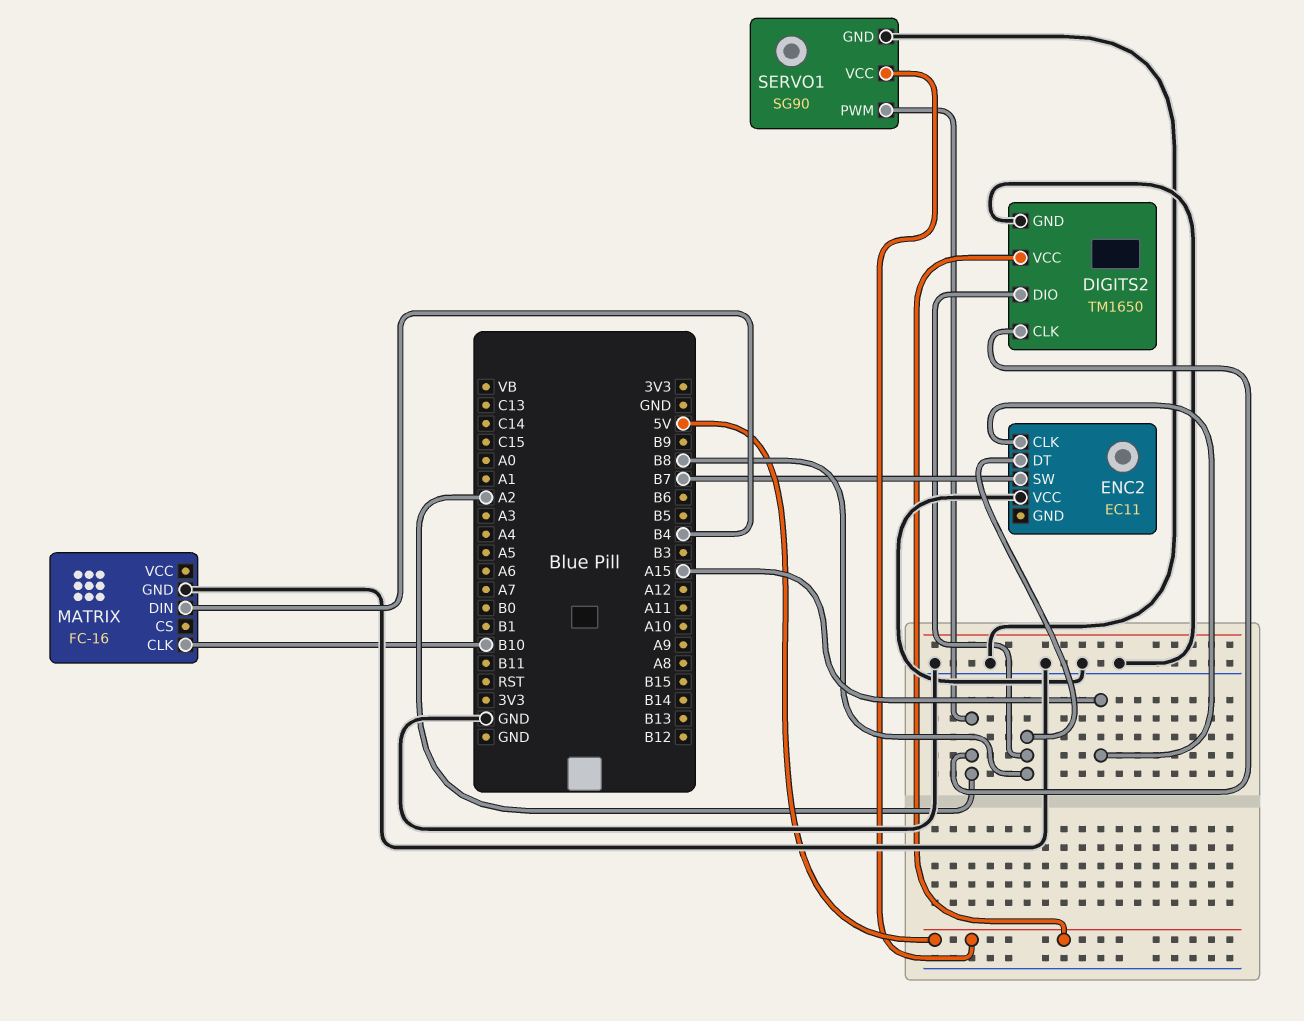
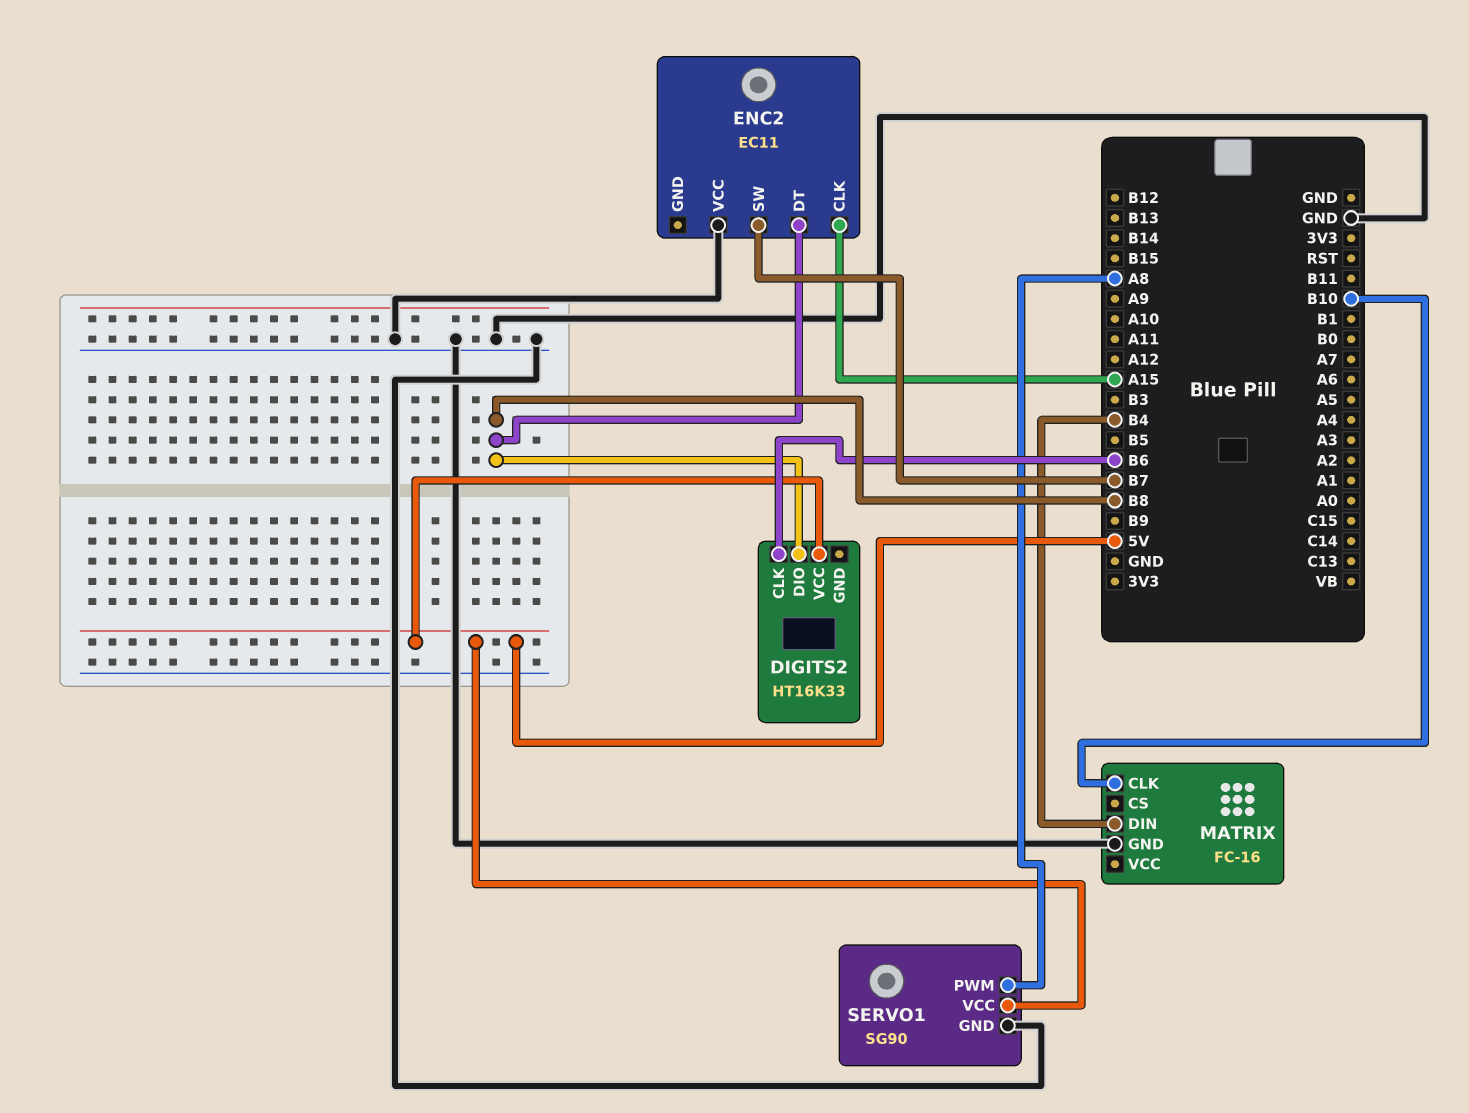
DIGITS2: TM1650 -> HT16K33
DIGITS2 pin CLK: A2 -> B6
DIGITS2 pin GND: GND -> none
SERVO1 pin PWM: A2 -> A8

